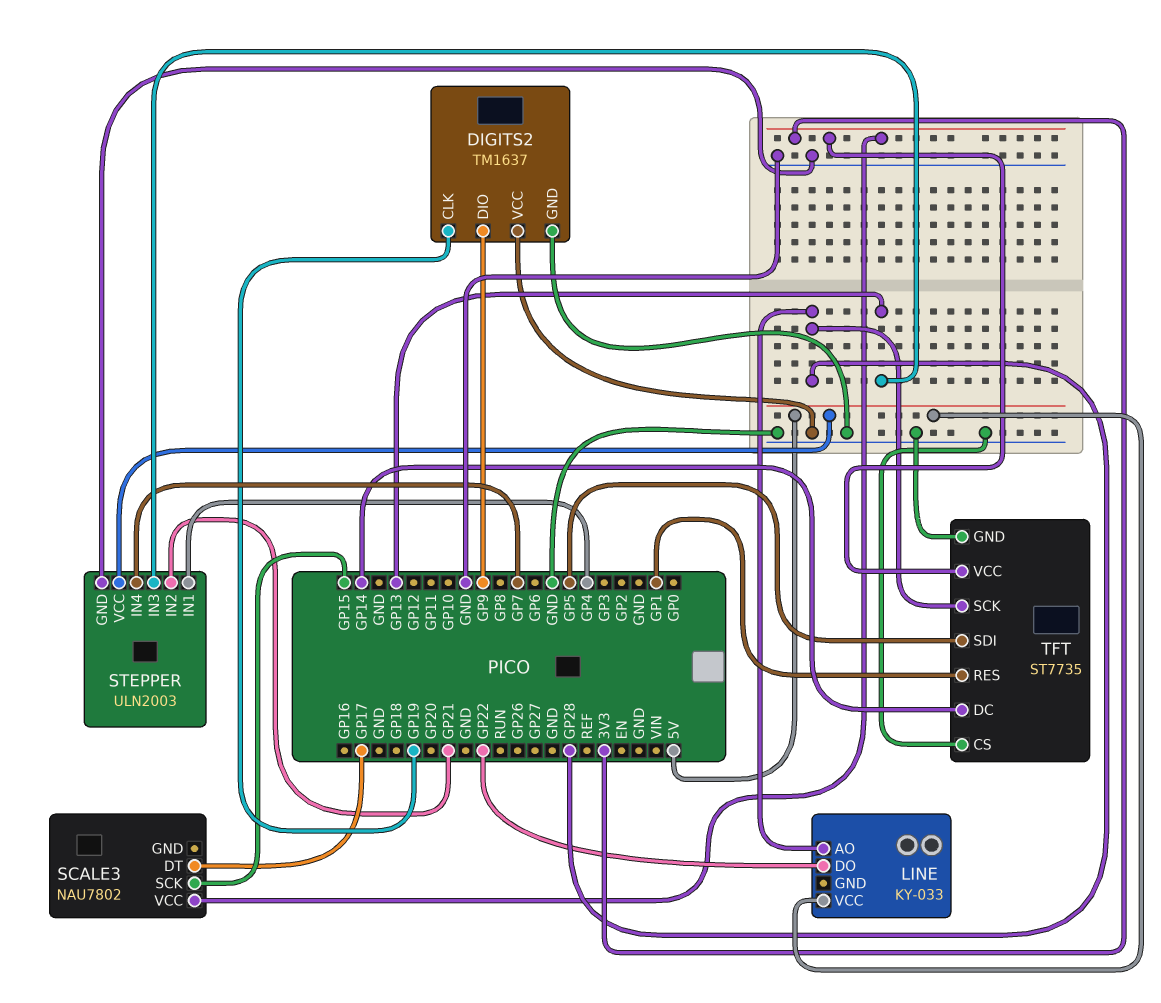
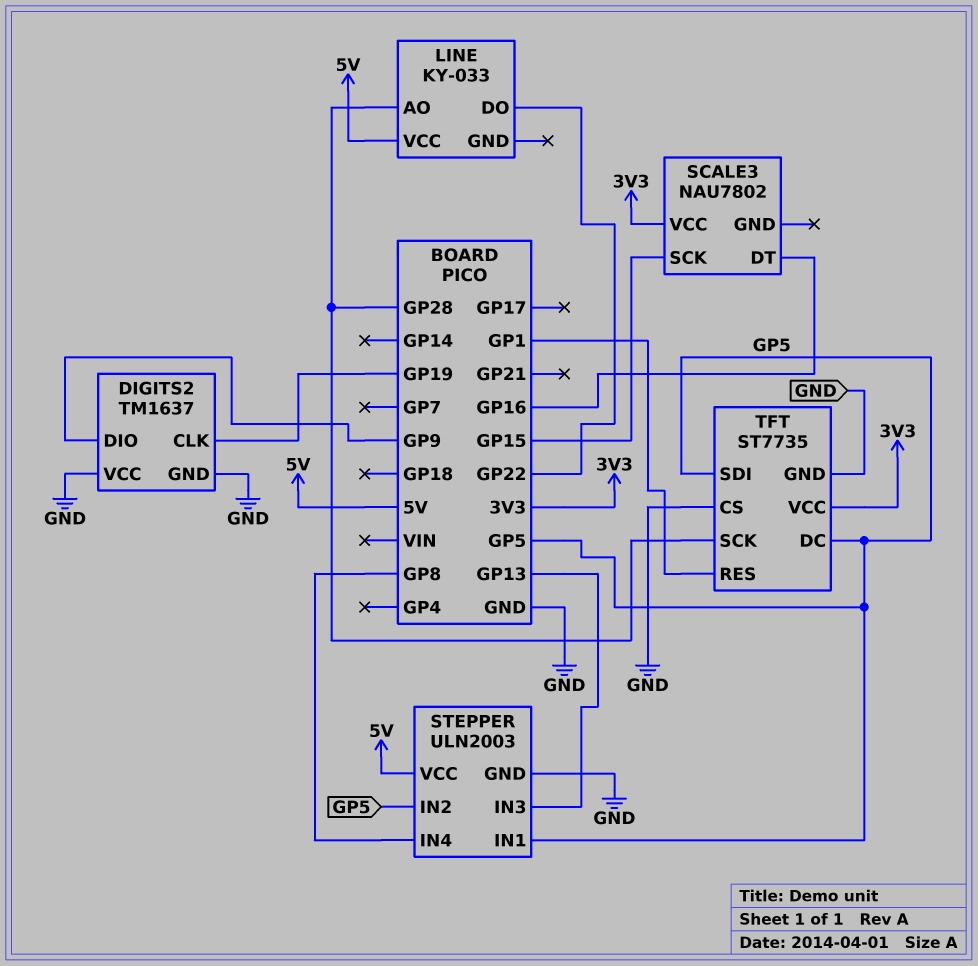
SCALE3 pin DT: GP17 -> GP16
STEPPER pin IN1: GP4 -> GP5
STEPPER pin IN2: GP21 -> GP5
STEPPER pin IN4: GP7 -> GP8
TFT pin DC: GP14 -> GP5

